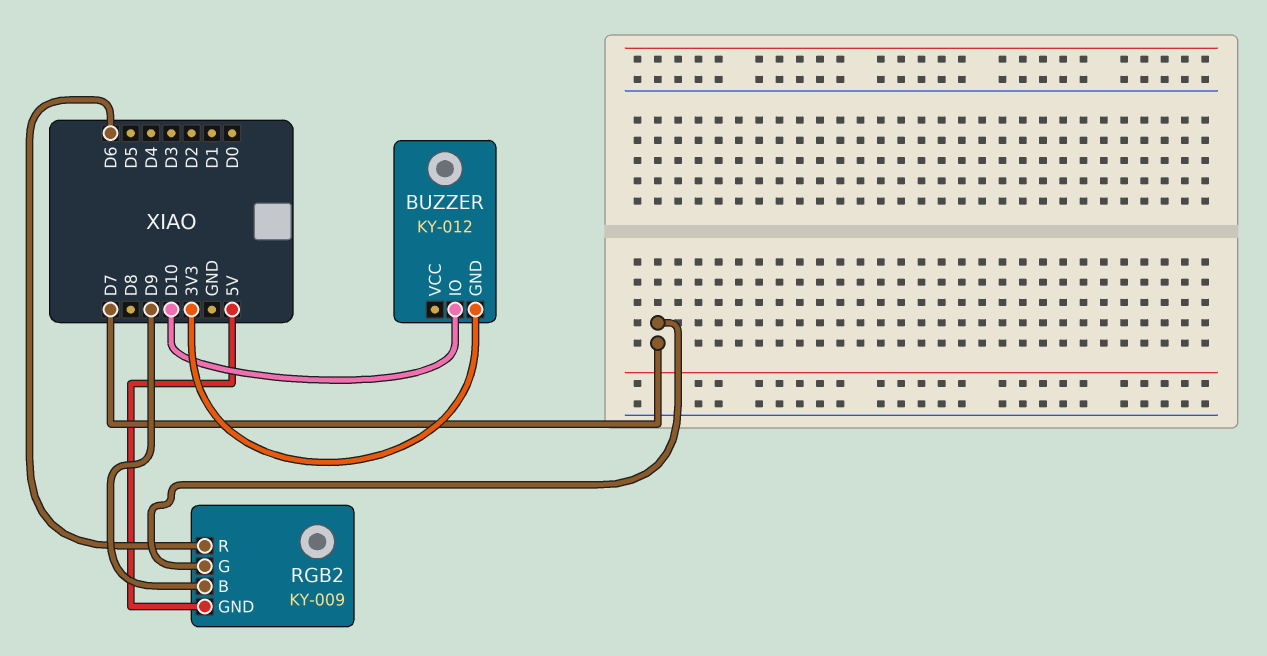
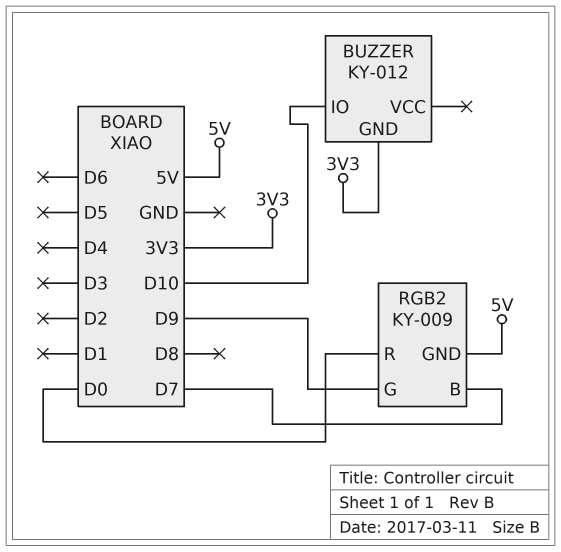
RGB2 pin B: D9 -> D7
RGB2 pin G: D7 -> D9
RGB2 pin R: D6 -> D0

